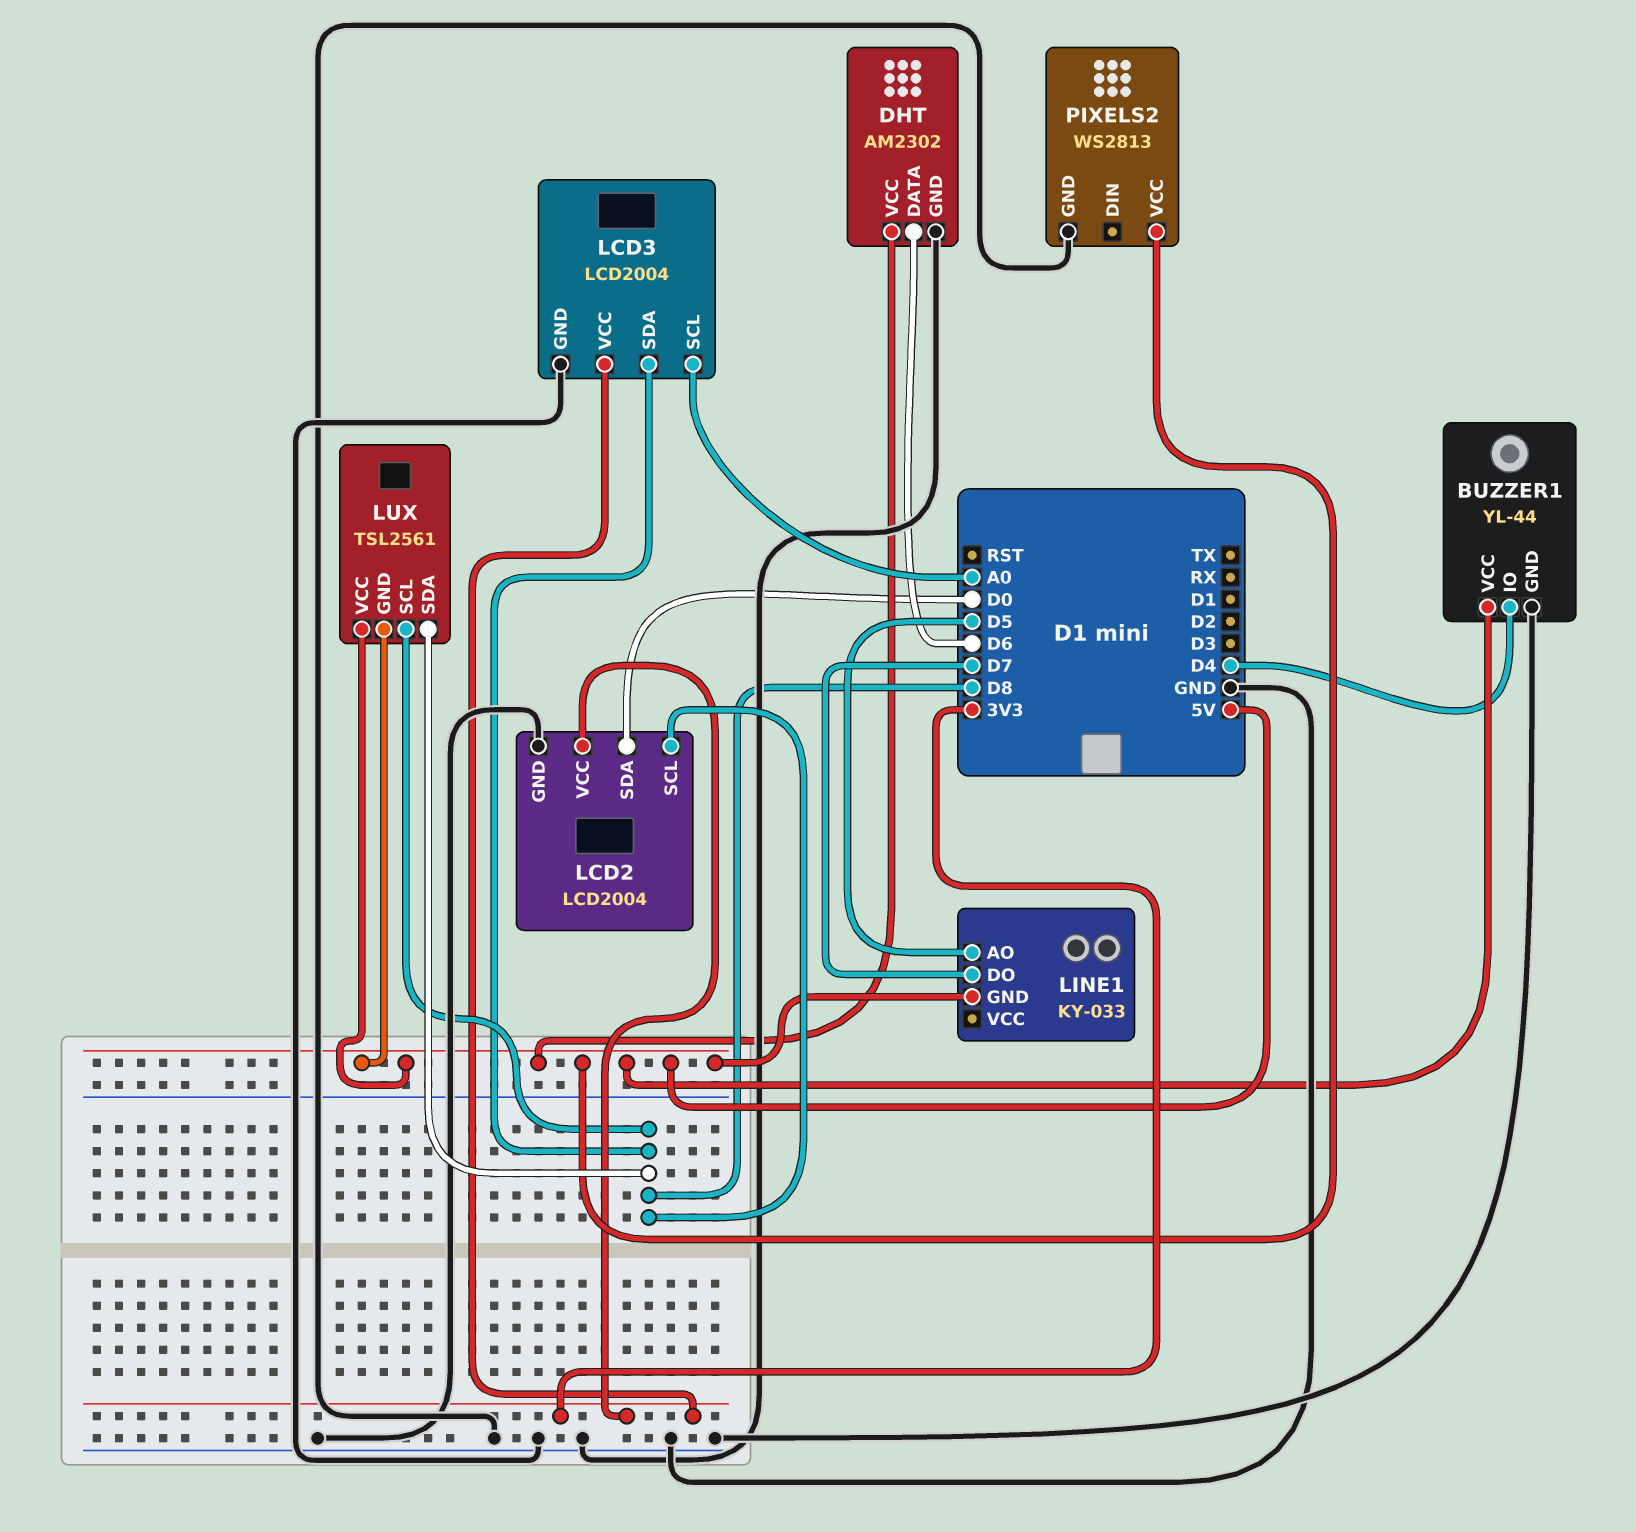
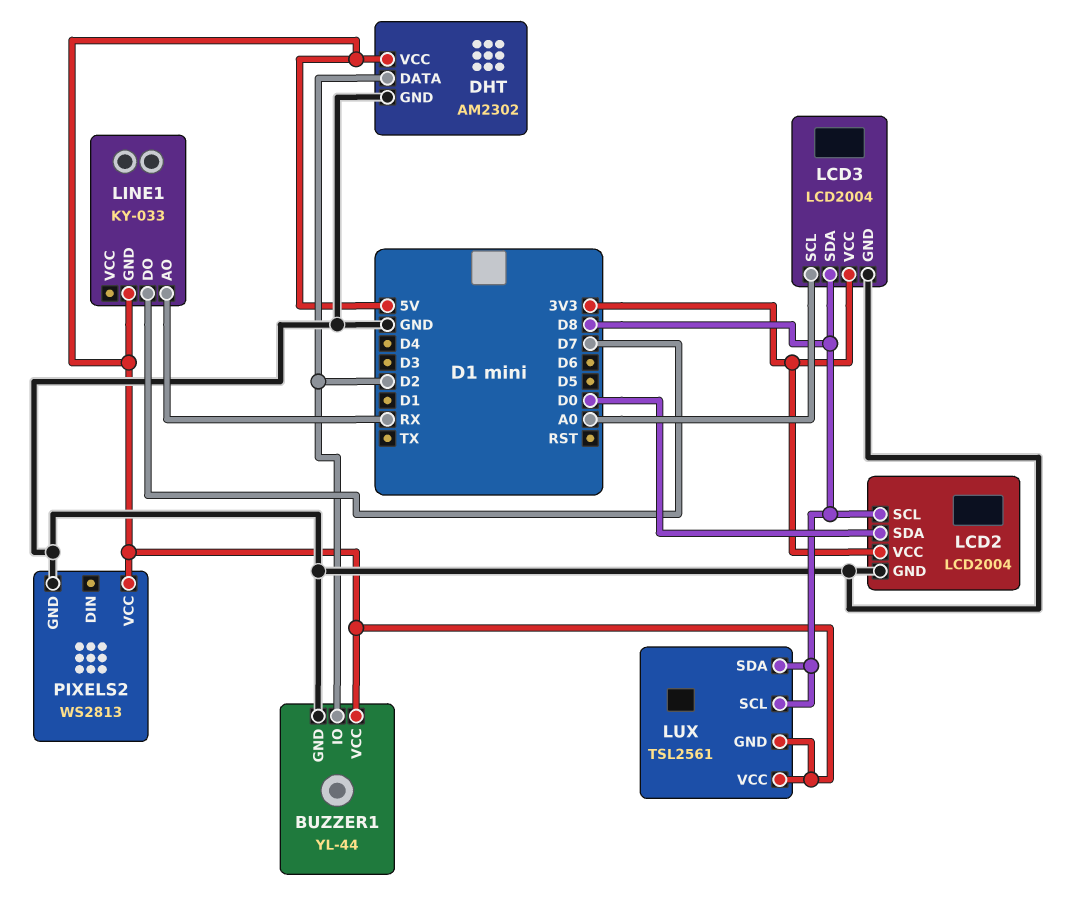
BUZZER1 pin IO: D4 -> D2
DHT pin DATA: D6 -> D2
LINE1 pin AO: D5 -> RX

